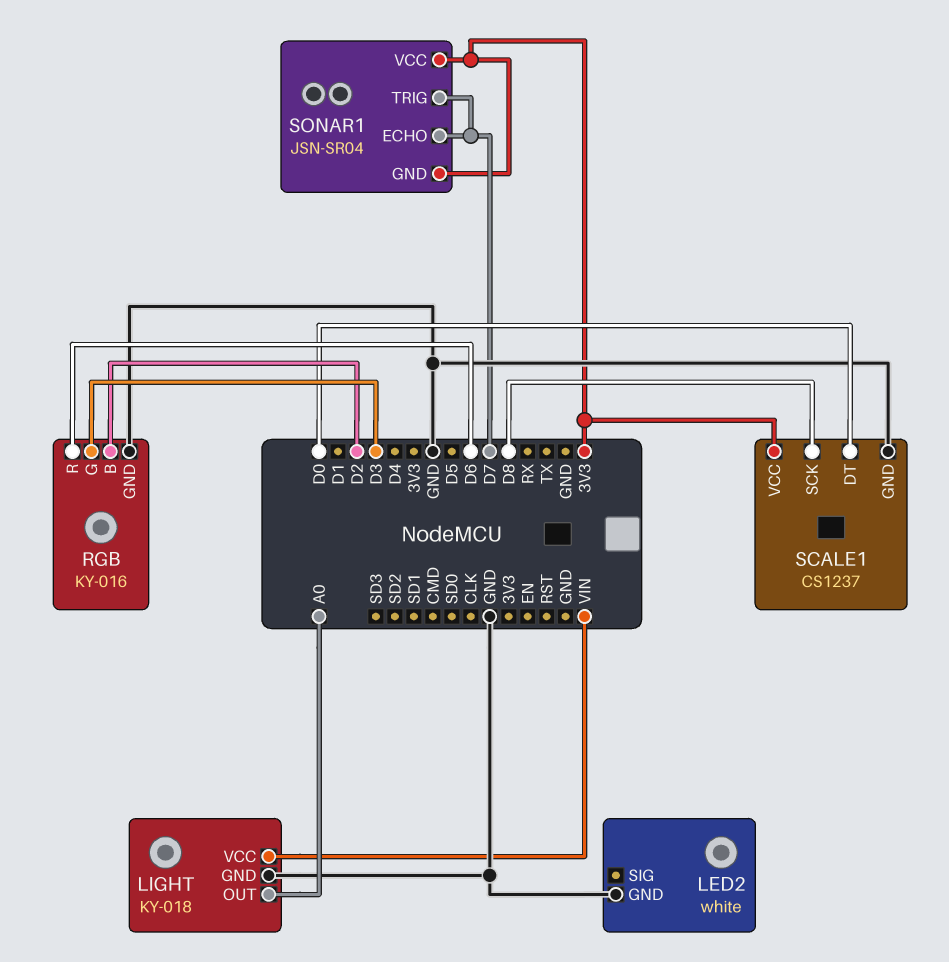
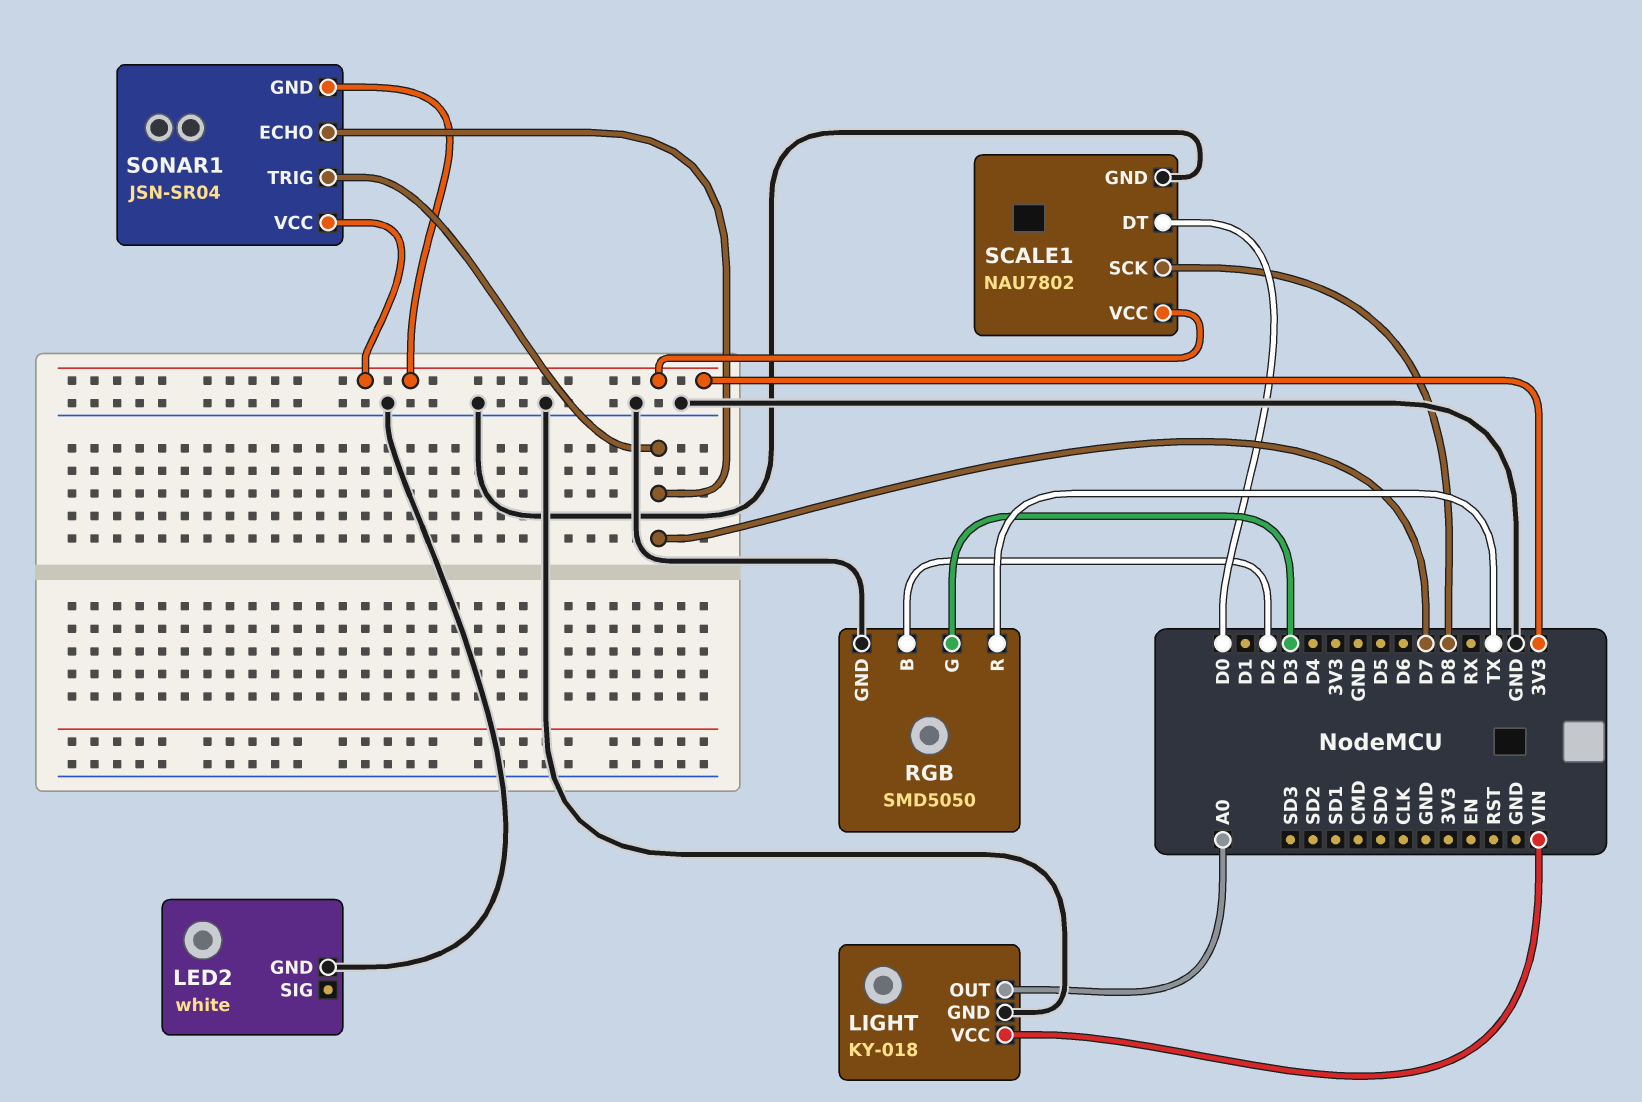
RGB: KY-016 -> SMD5050
RGB pin R: D6 -> TX
SCALE1: CS1237 -> NAU7802

